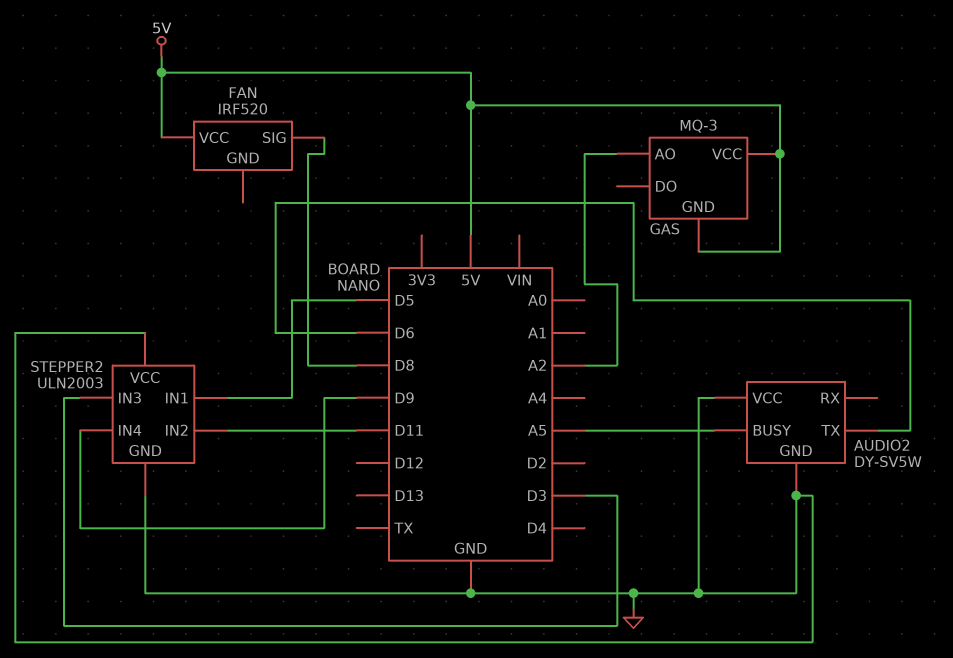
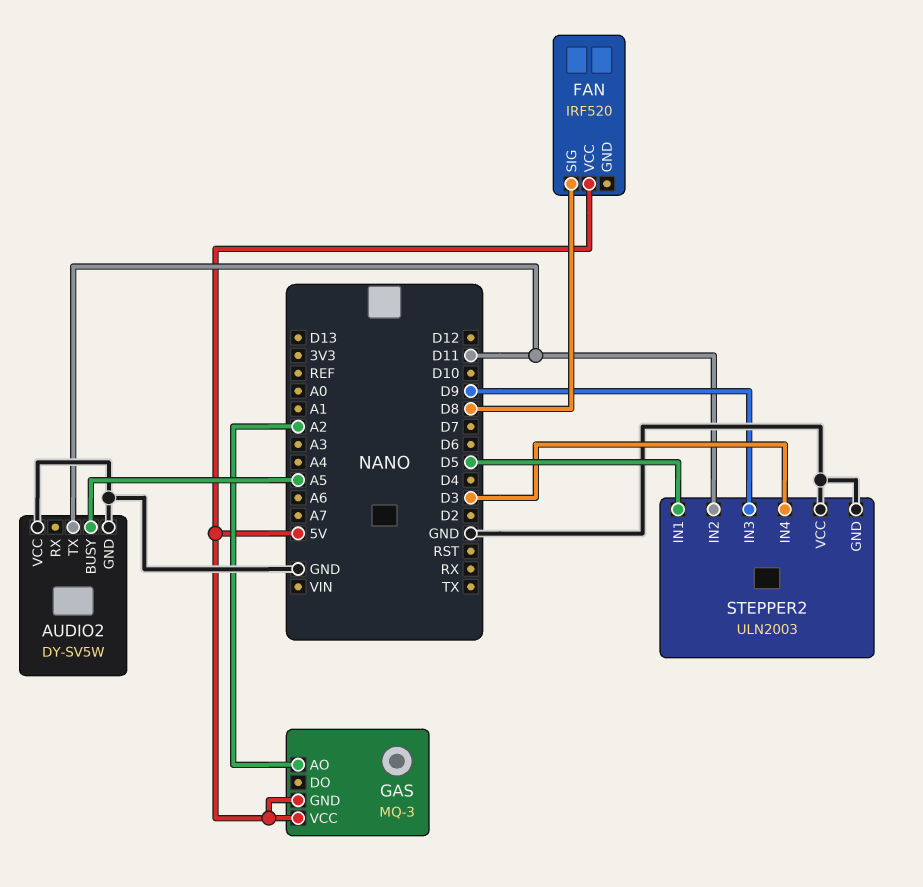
AUDIO2 pin TX: D6 -> D11
STEPPER2 pin IN3: D3 -> D9
STEPPER2 pin IN4: D9 -> D3

